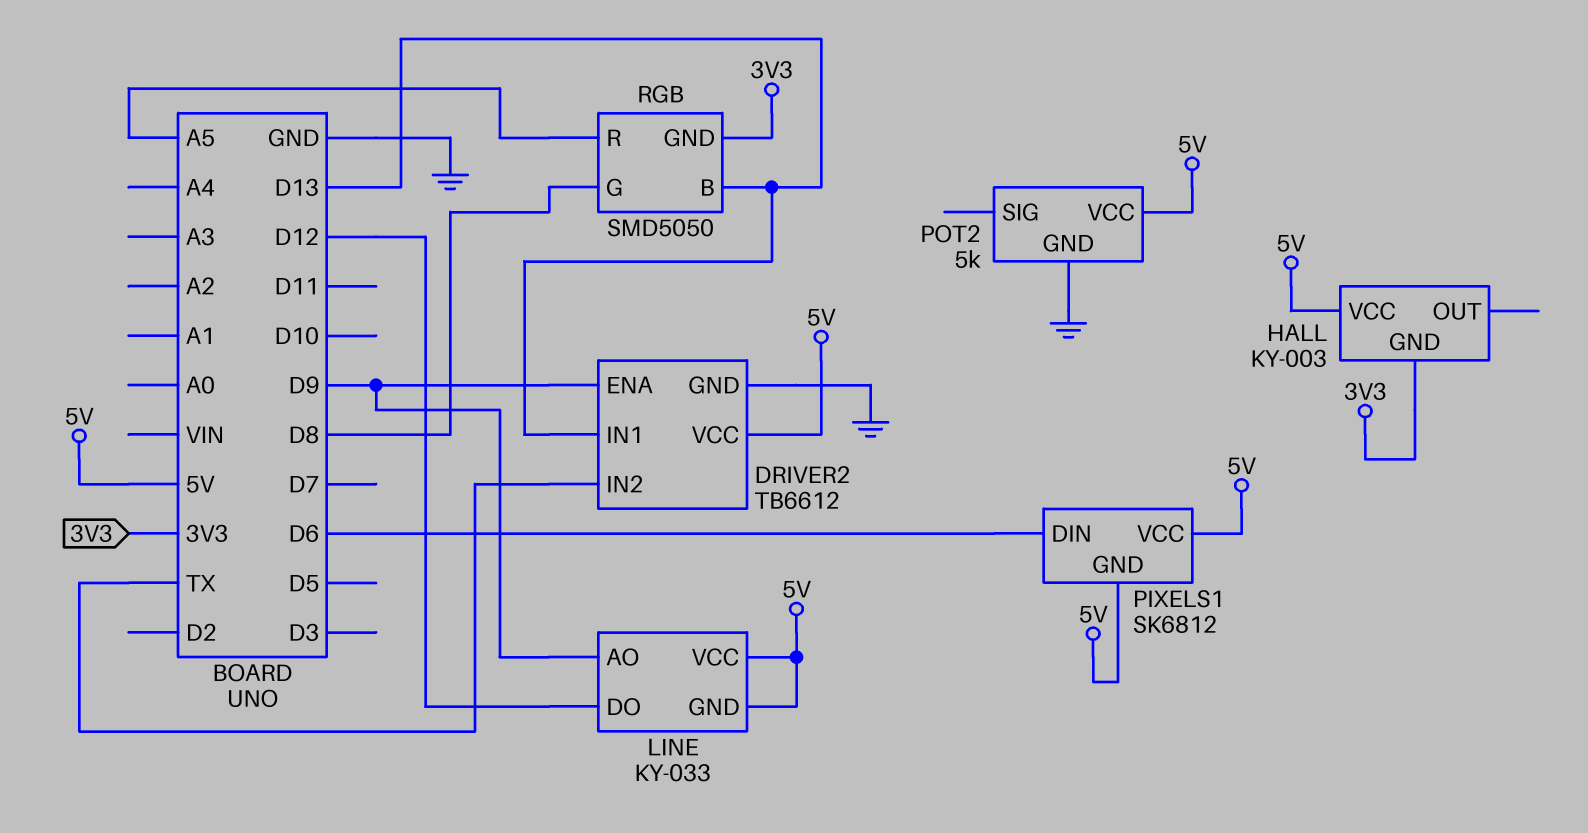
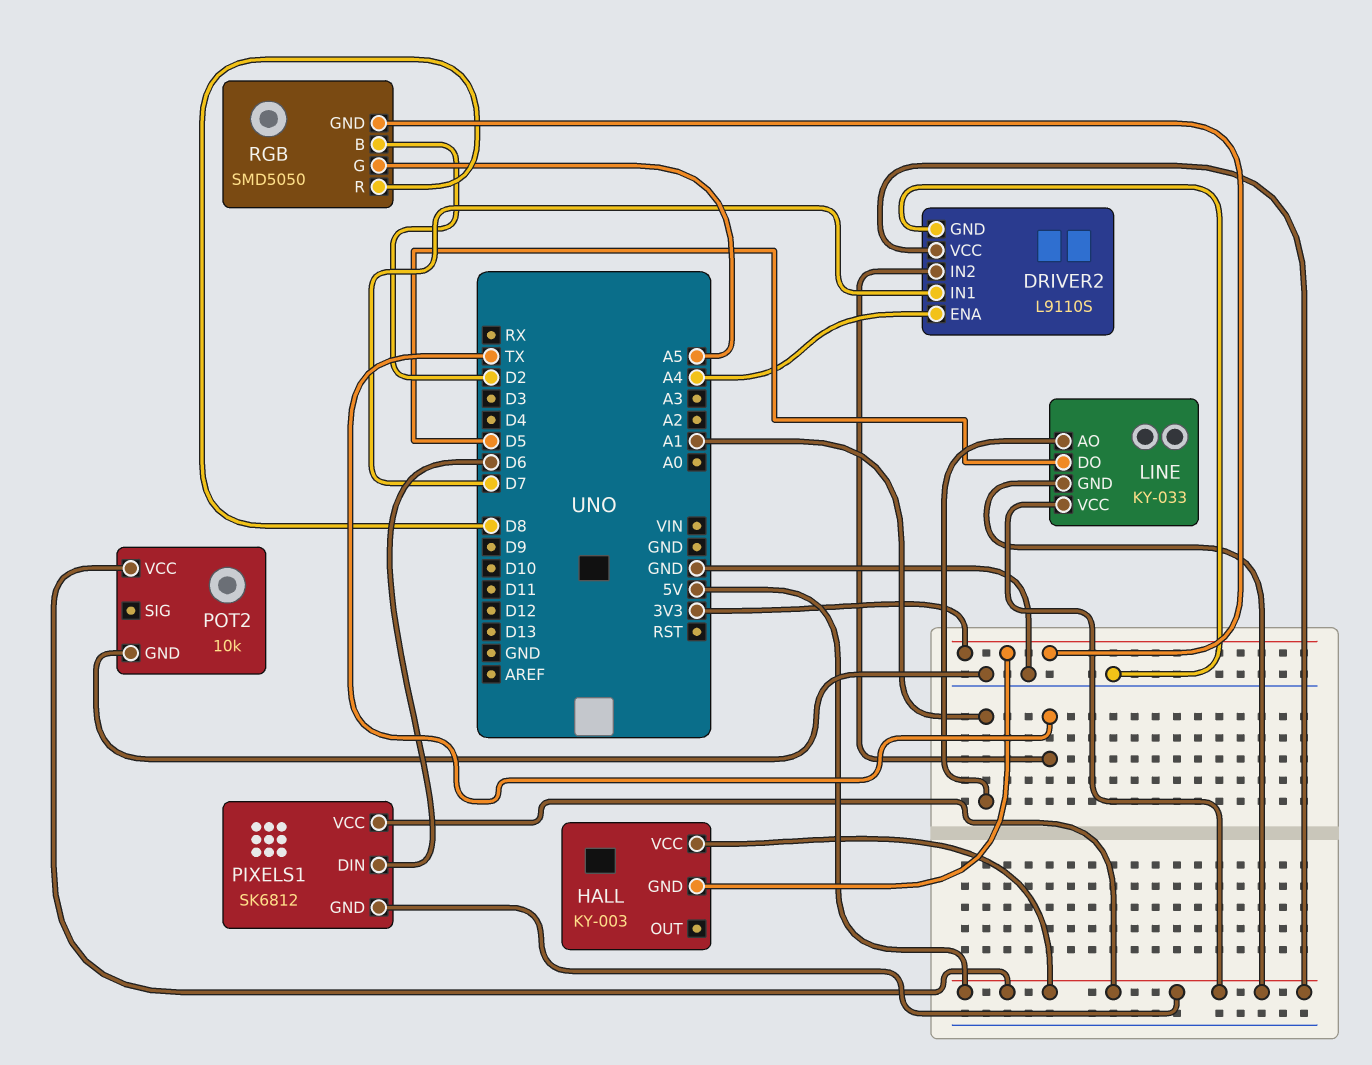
DRIVER2: TB6612 -> L9110S
DRIVER2 pin ENA: D9 -> A4
DRIVER2 pin IN1: D13 -> D7
LINE pin AO: D9 -> A1
LINE pin DO: D12 -> D5
POT2: 5k -> 10k
RGB pin B: D13 -> D2
RGB pin G: D8 -> A5
RGB pin R: A5 -> D8

